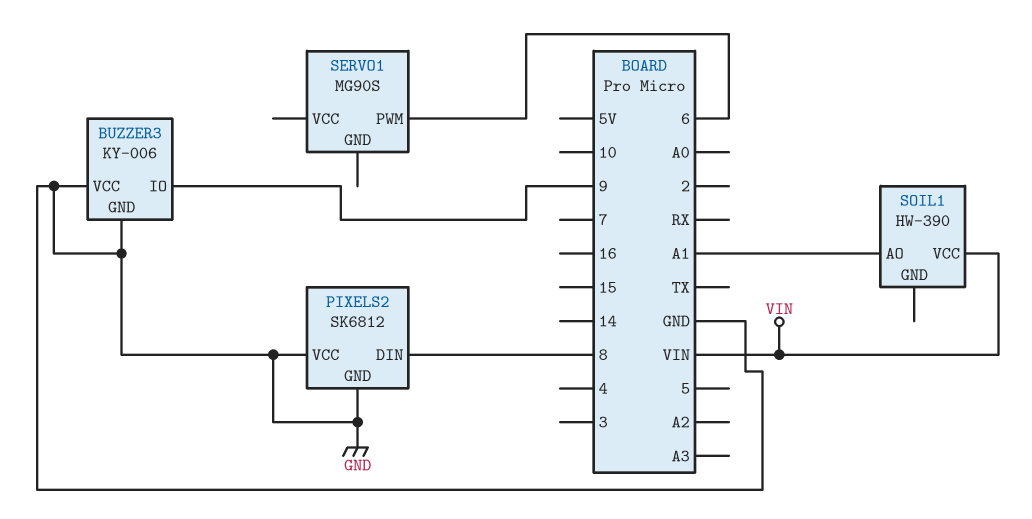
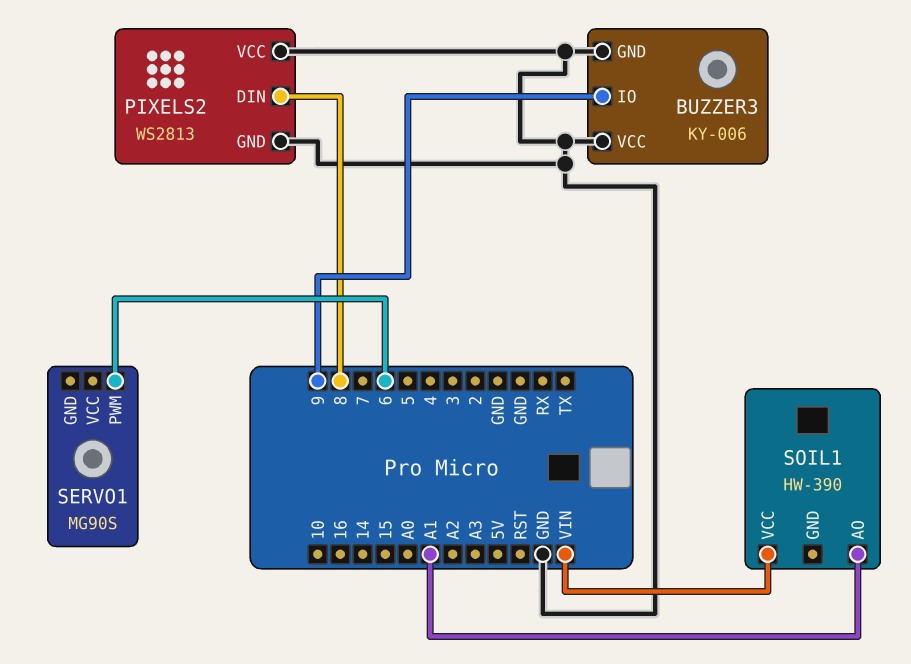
PIXELS2: SK6812 -> WS2813

